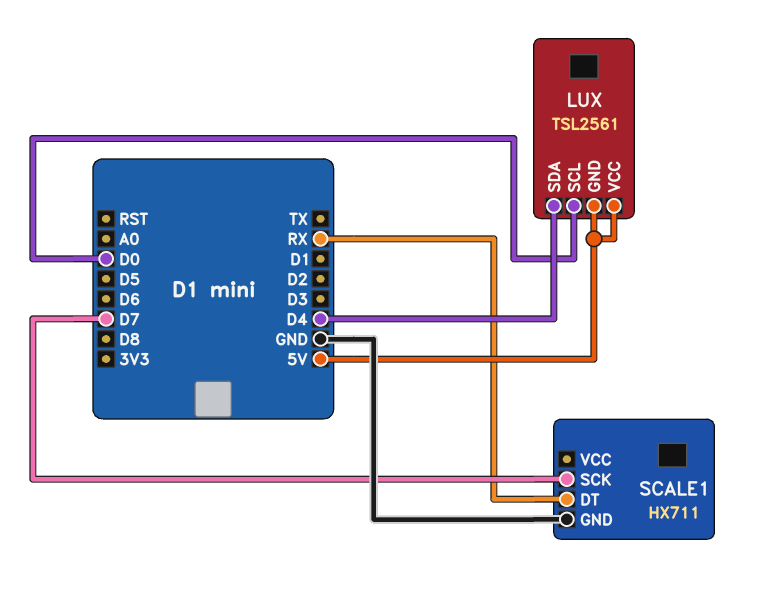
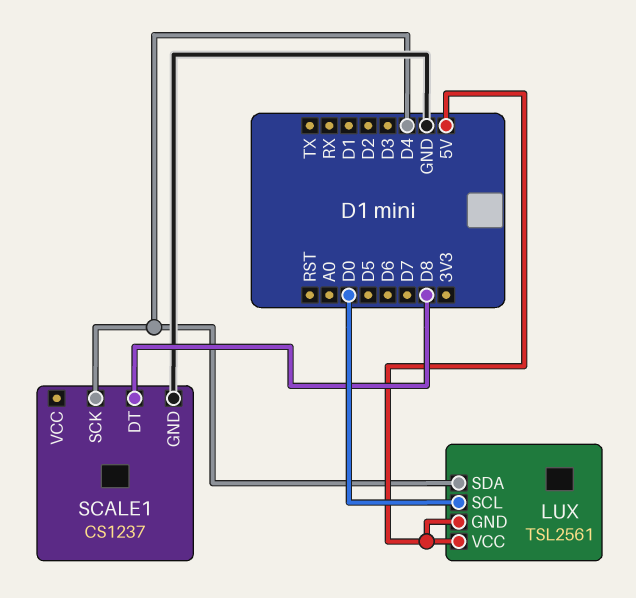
SCALE1: HX711 -> CS1237
SCALE1 pin DT: RX -> D8
SCALE1 pin SCK: D7 -> D4

